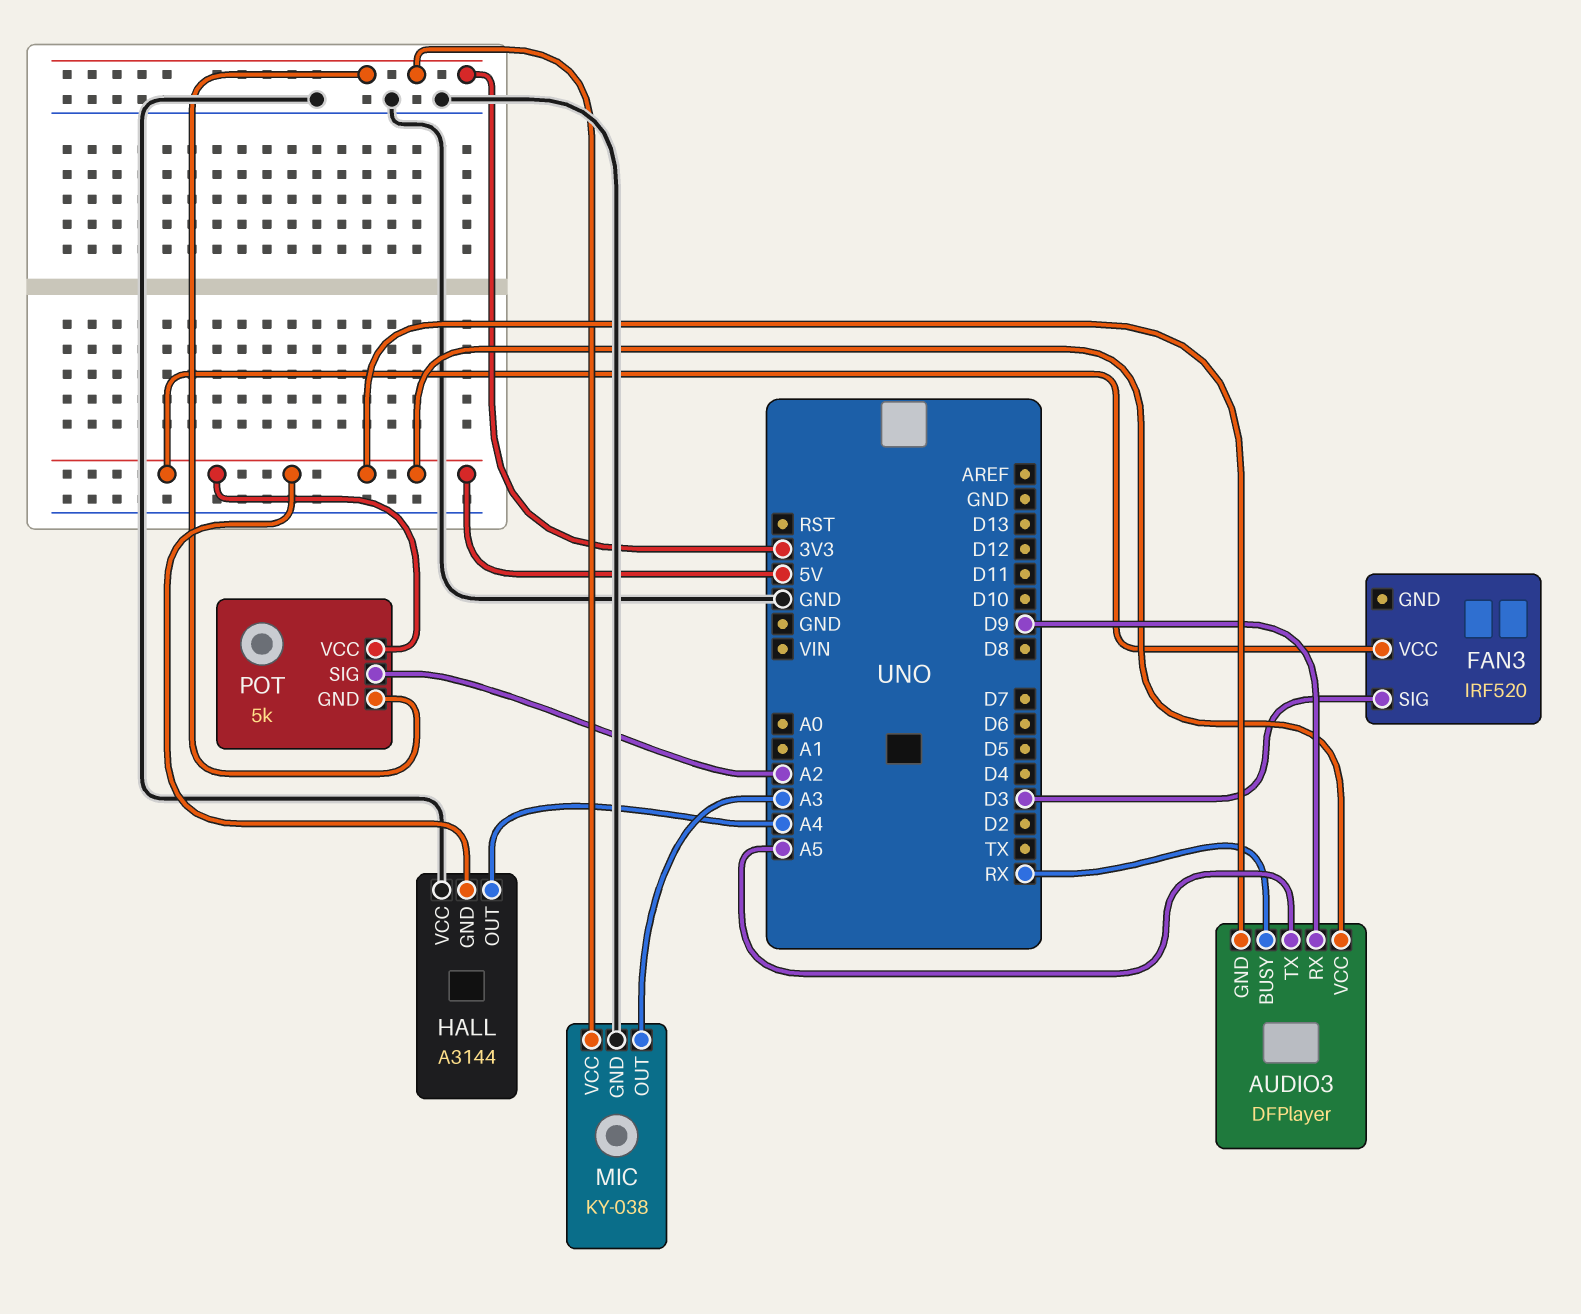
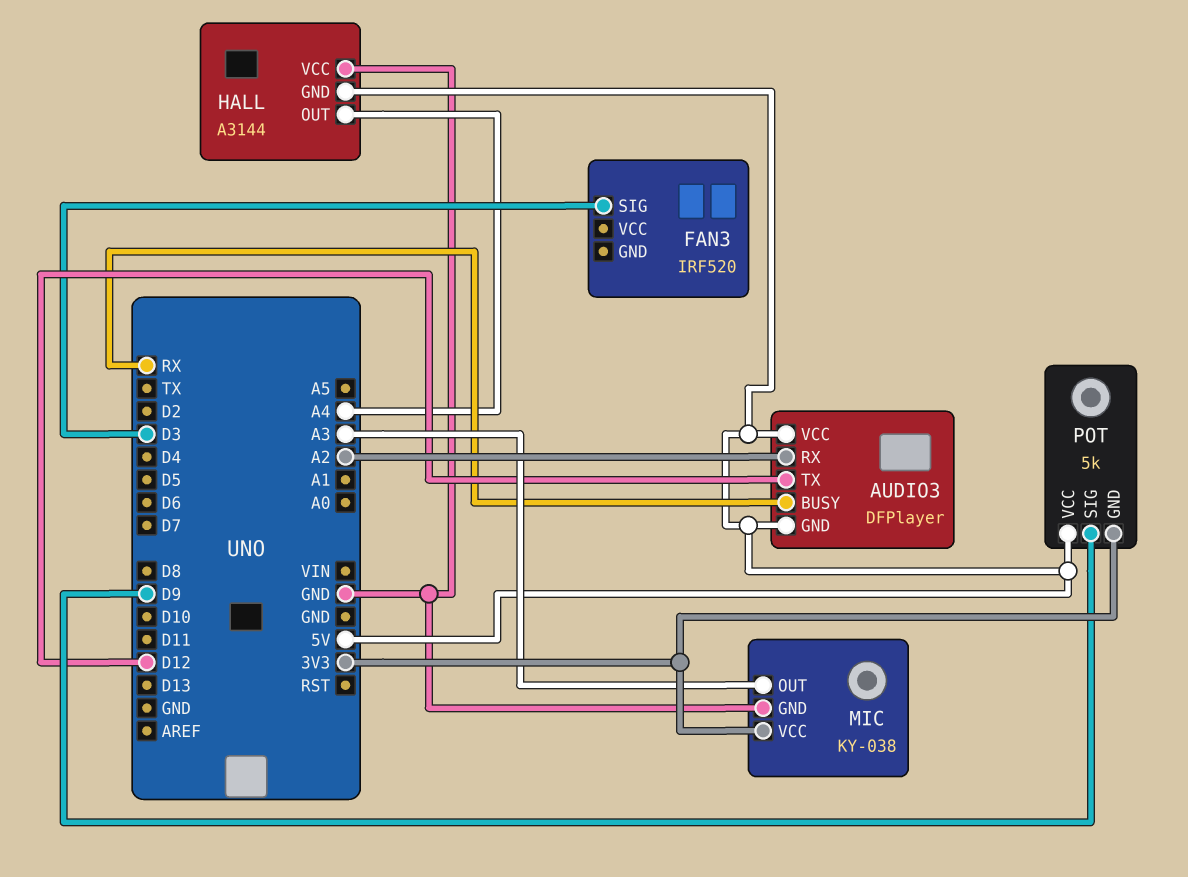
AUDIO3 pin RX: D9 -> A2
AUDIO3 pin TX: A5 -> D12
FAN3 pin VCC: 5V -> none
POT pin SIG: A2 -> D9

